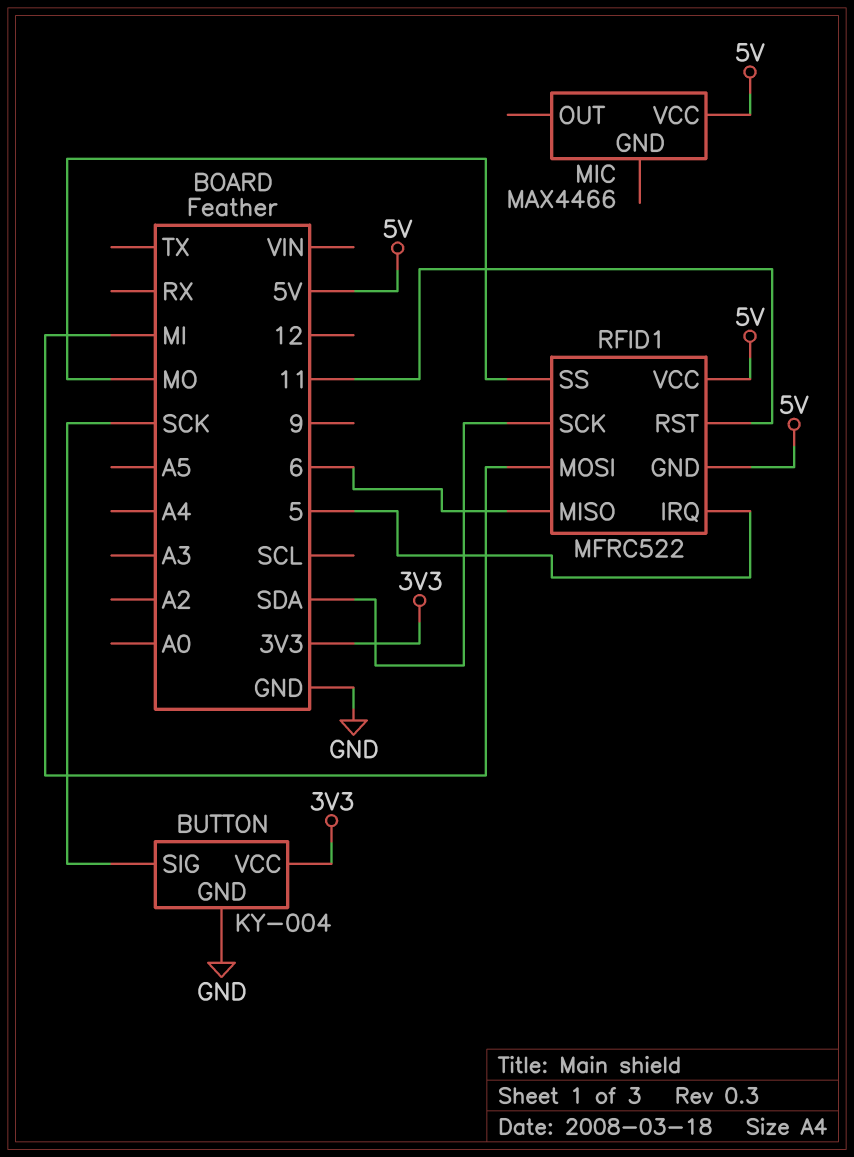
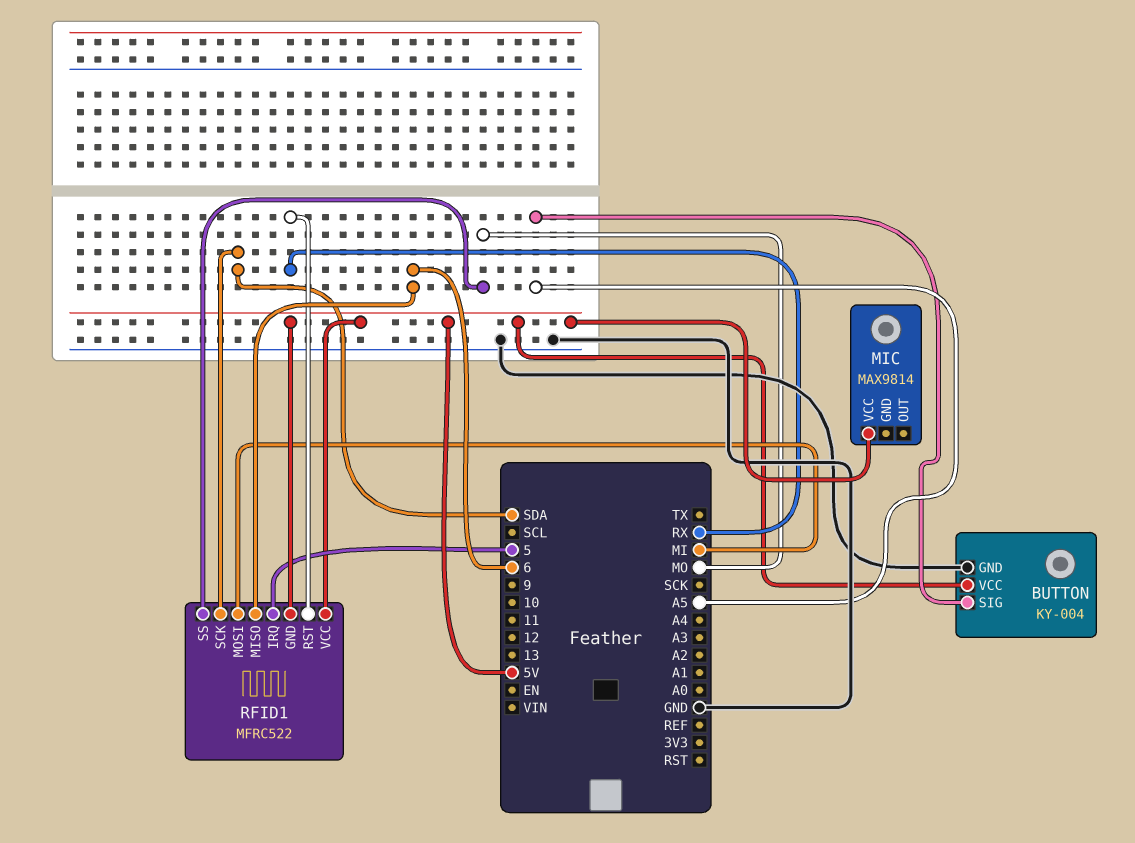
BUTTON pin SIG: SCK -> A5
BUTTON pin VCC: 3V3 -> 5V
MIC: MAX4466 -> MAX9814
RFID1 pin RST: 11 -> RX

